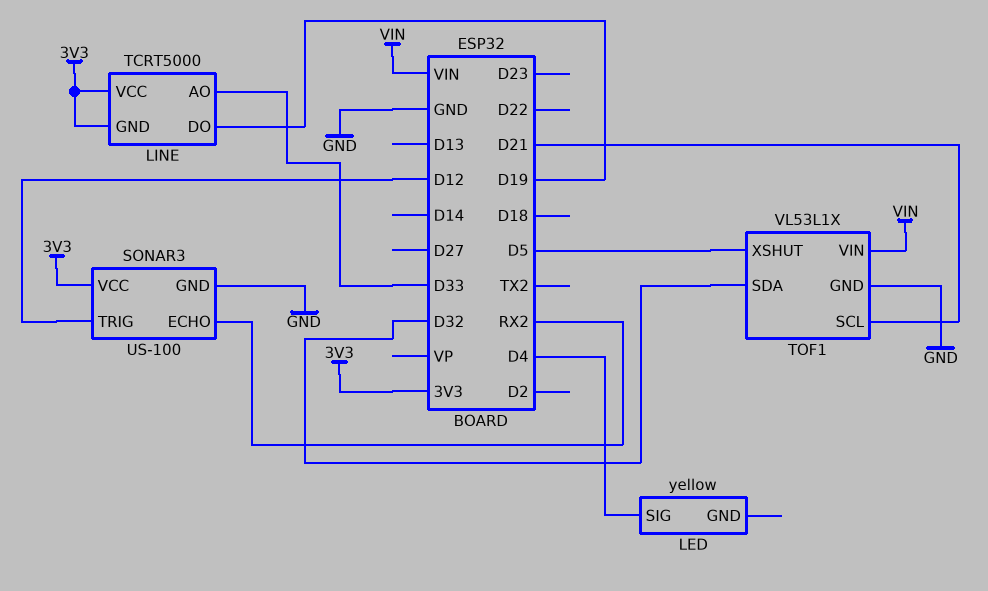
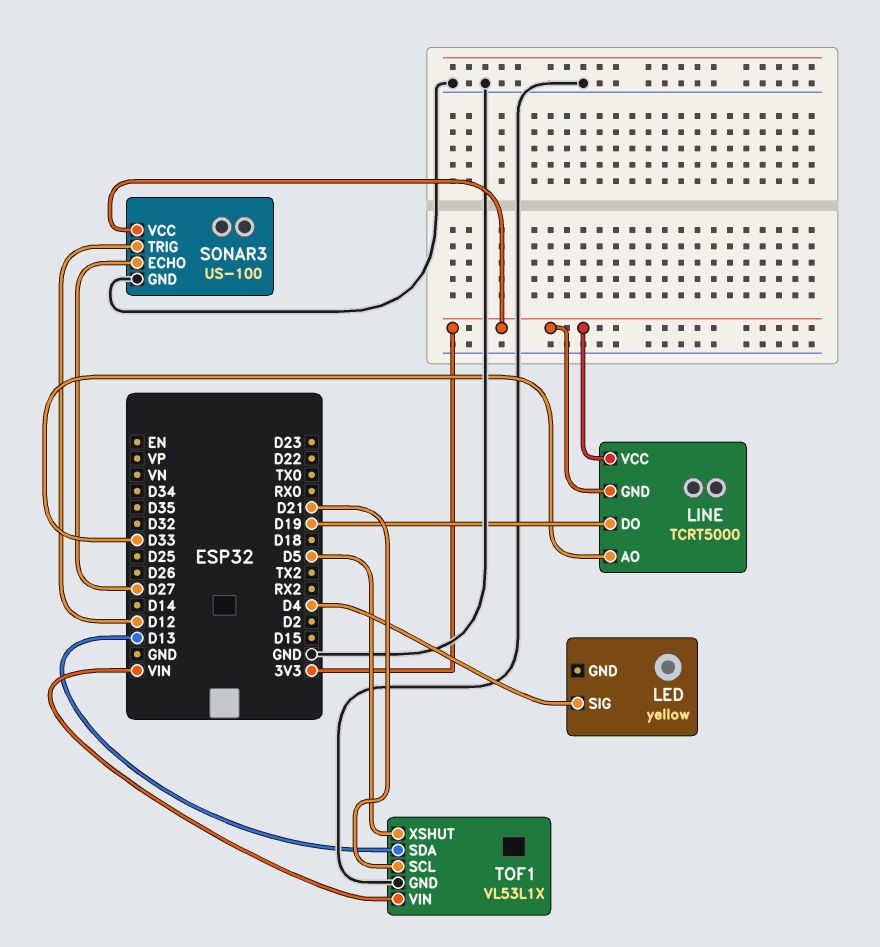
SONAR3 pin ECHO: RX2 -> D27
TOF1 pin SDA: D32 -> D13

